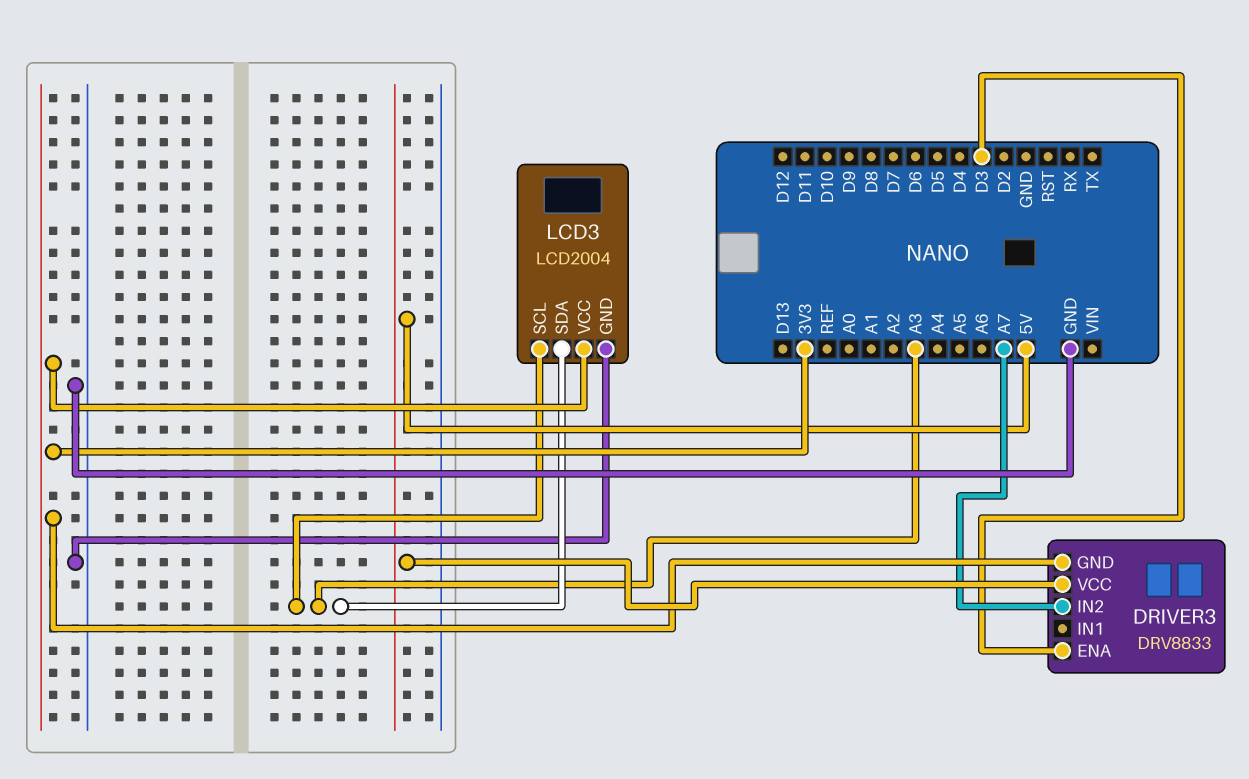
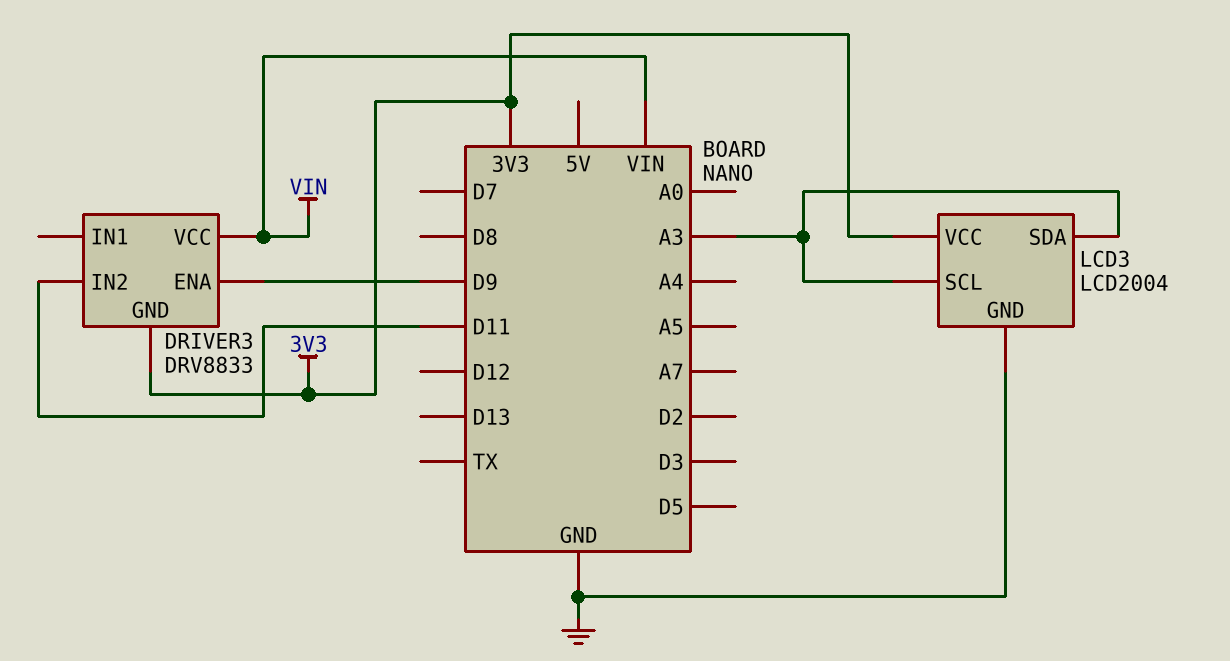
DRIVER3 pin ENA: D3 -> D9
DRIVER3 pin IN2: A7 -> D11
DRIVER3 pin VCC: 5V -> VIN

